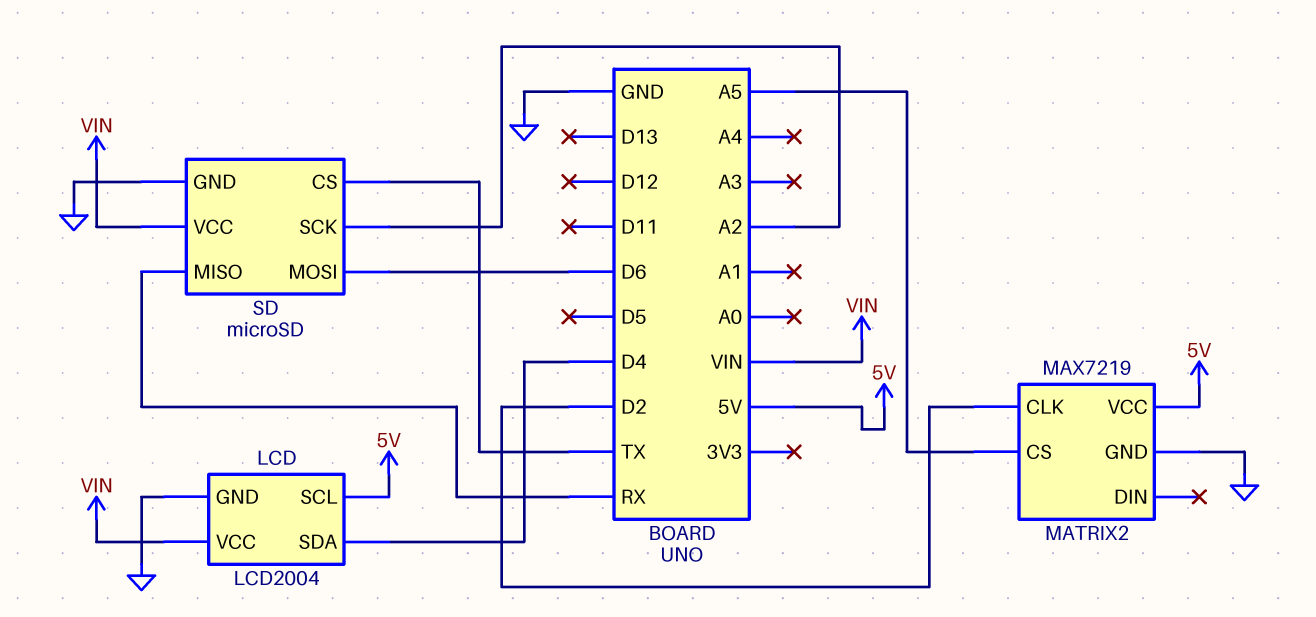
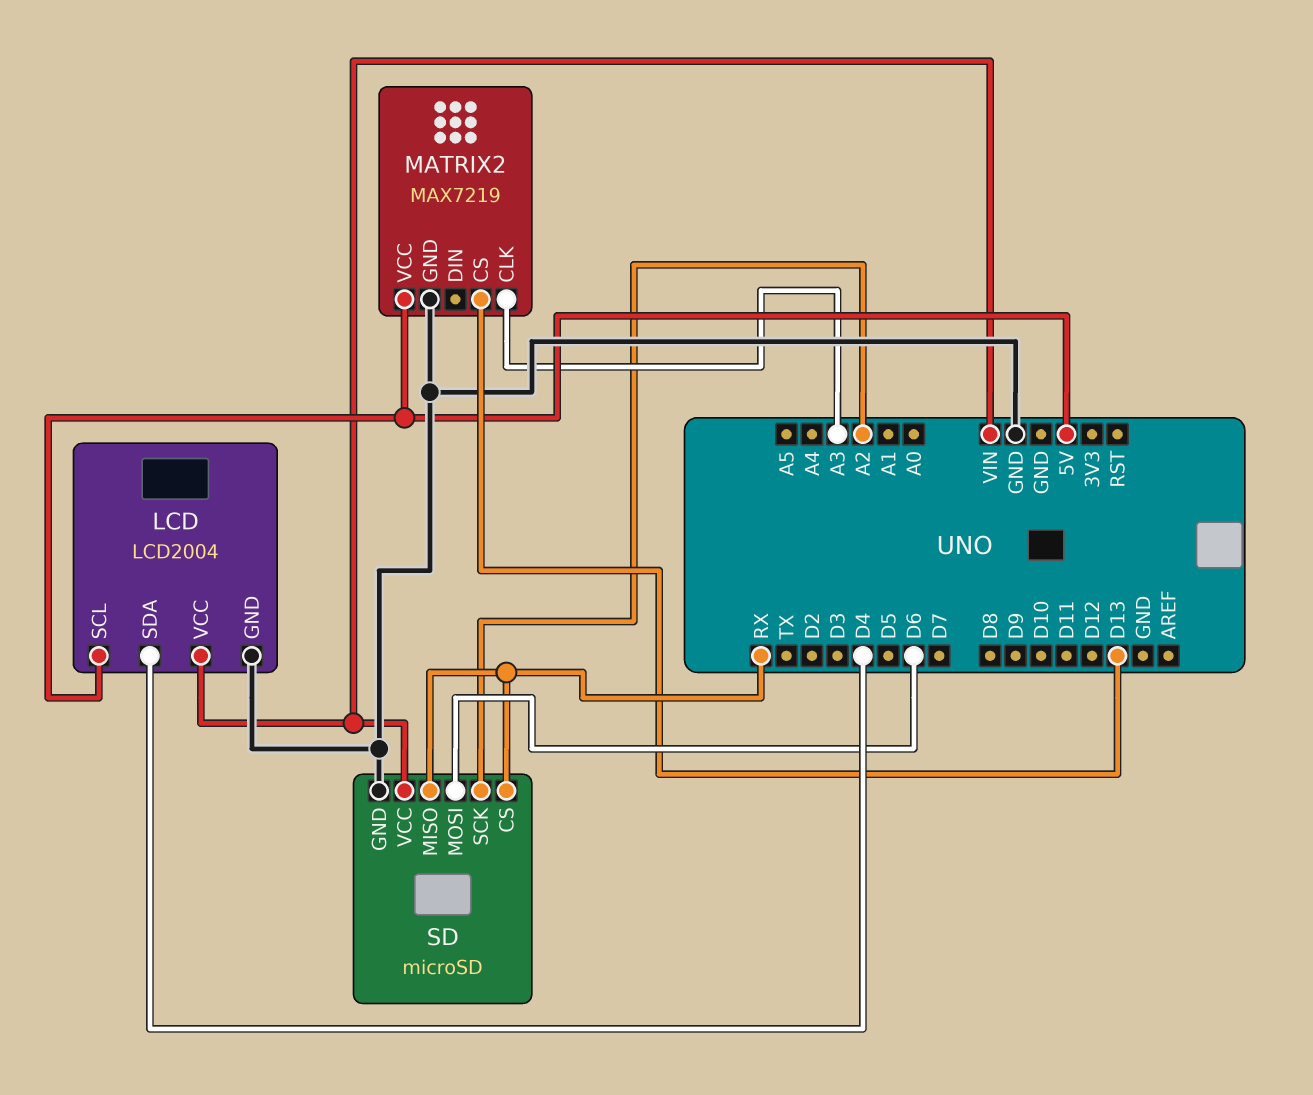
MATRIX2 pin CLK: D2 -> A3
MATRIX2 pin CS: A5 -> D13
SD pin CS: TX -> RX

